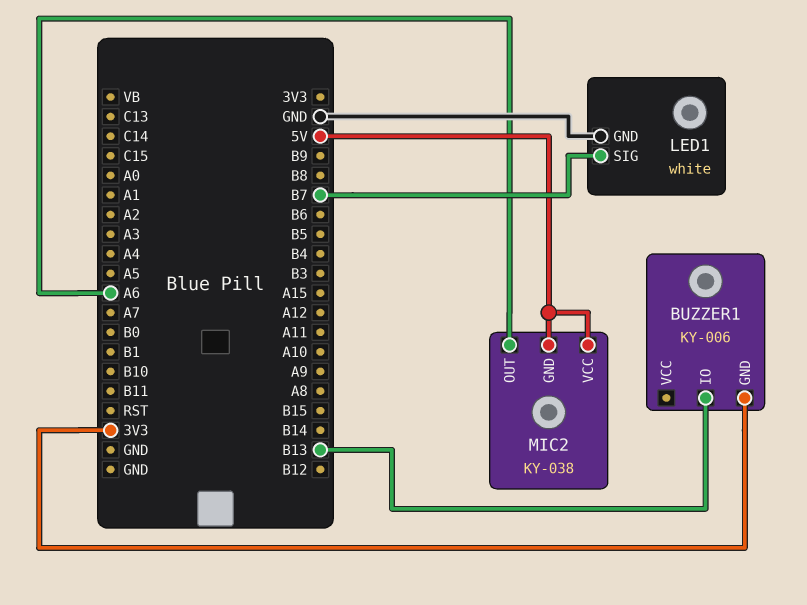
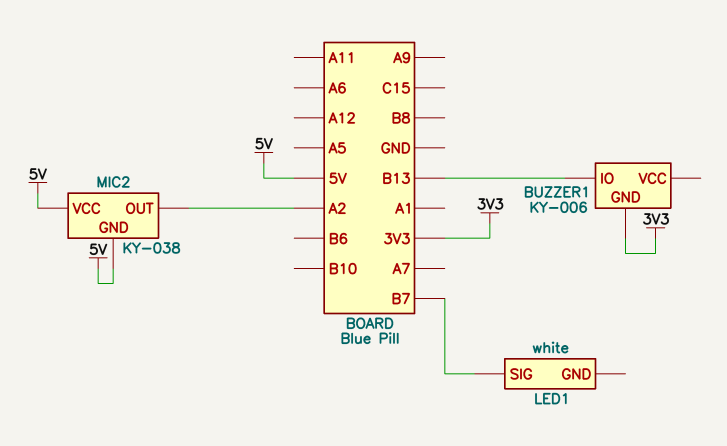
LED1 pin GND: GND -> none
MIC2 pin OUT: A6 -> A2

